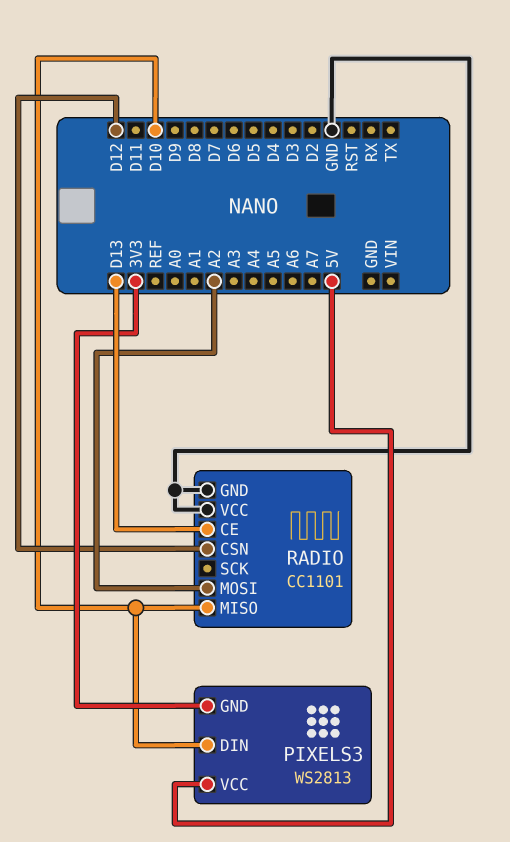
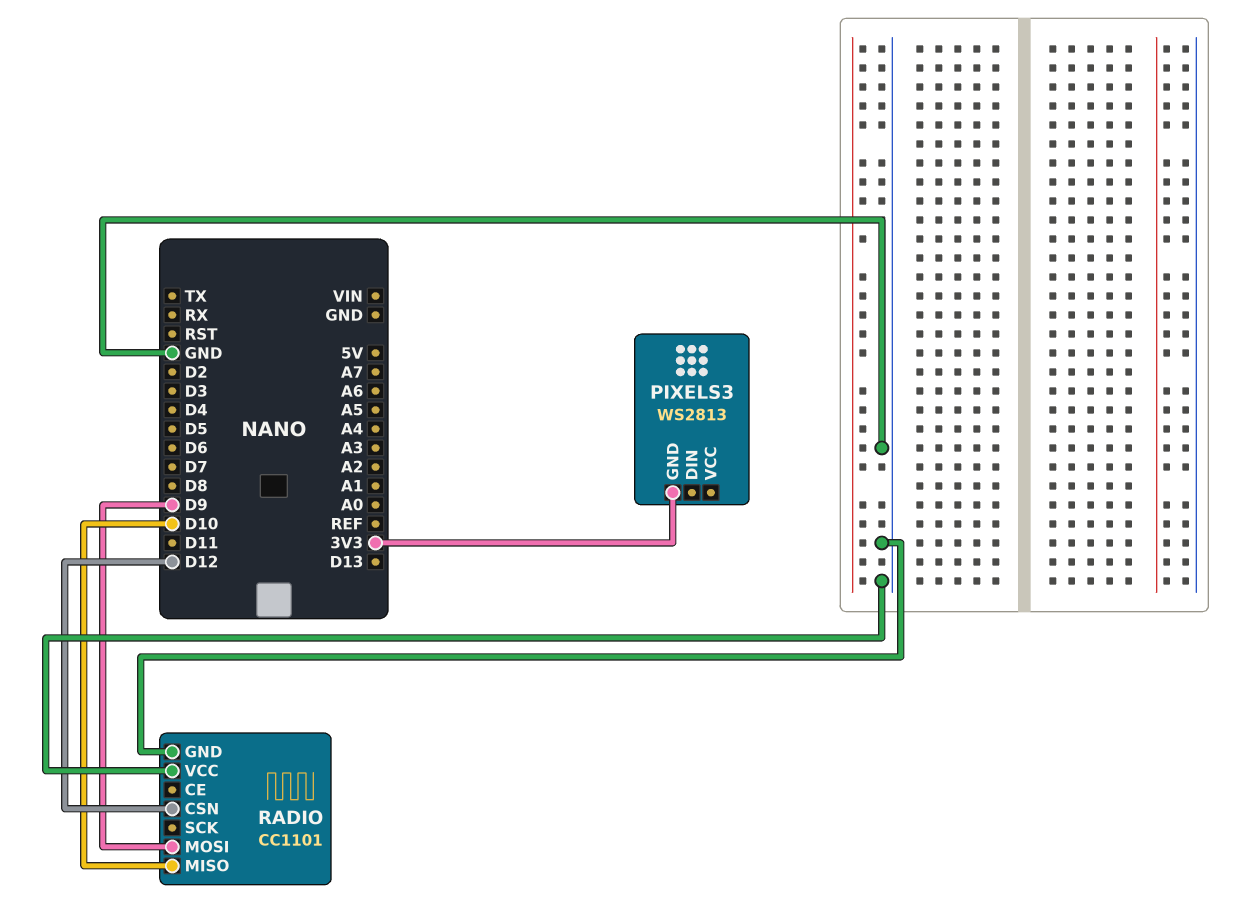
PIXELS3 pin DIN: D10 -> none
PIXELS3 pin VCC: 5V -> none
RADIO pin CE: D13 -> none
RADIO pin MOSI: A2 -> D9

